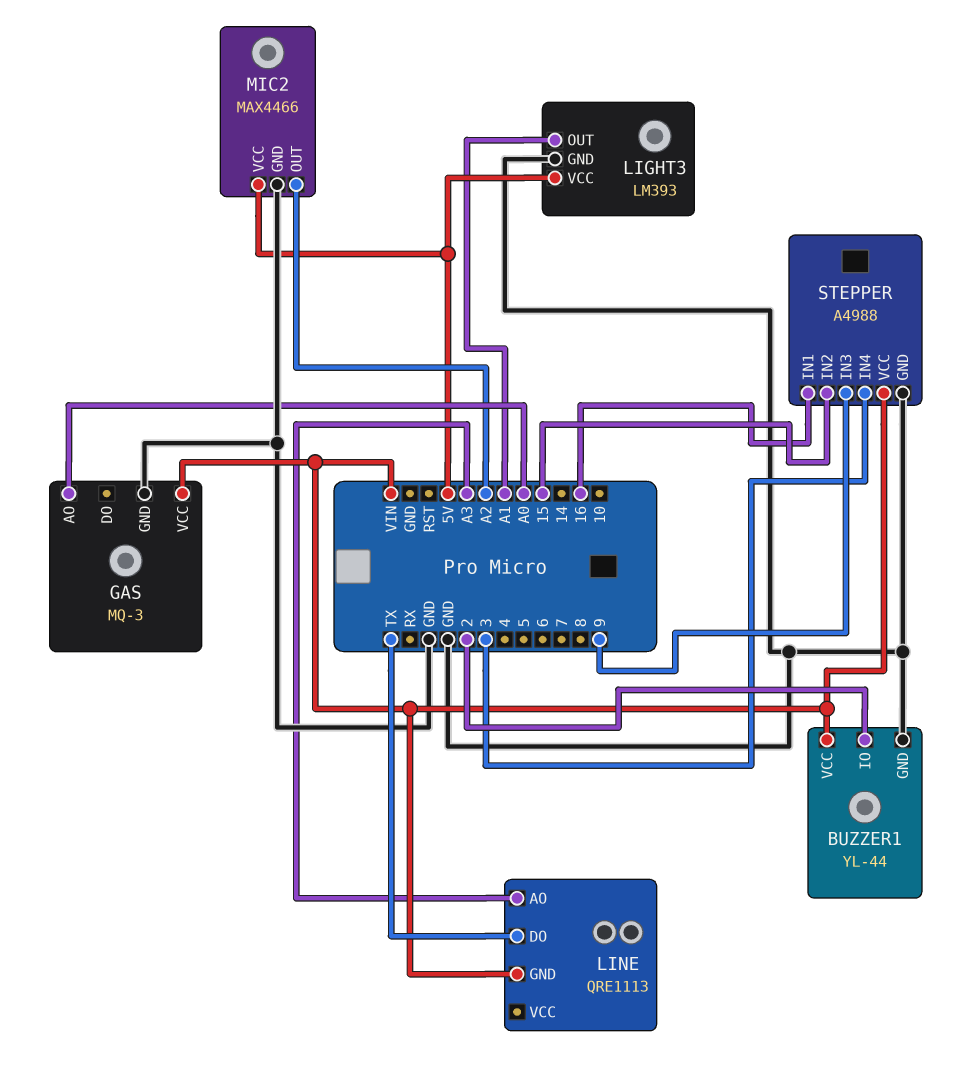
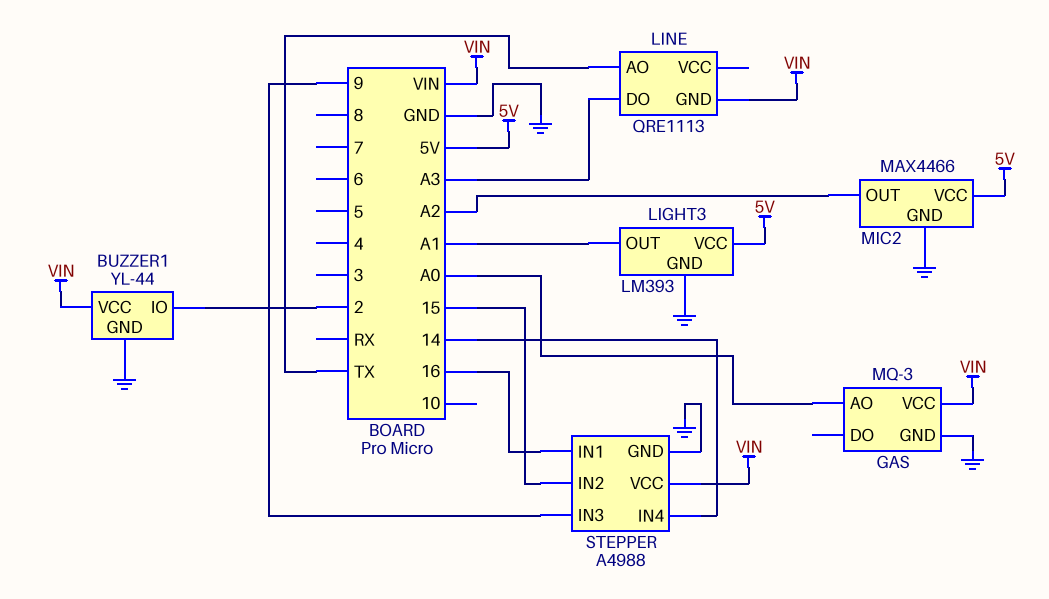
LINE pin AO: A3 -> TX
LINE pin DO: TX -> A3
STEPPER pin IN4: 3 -> 14

